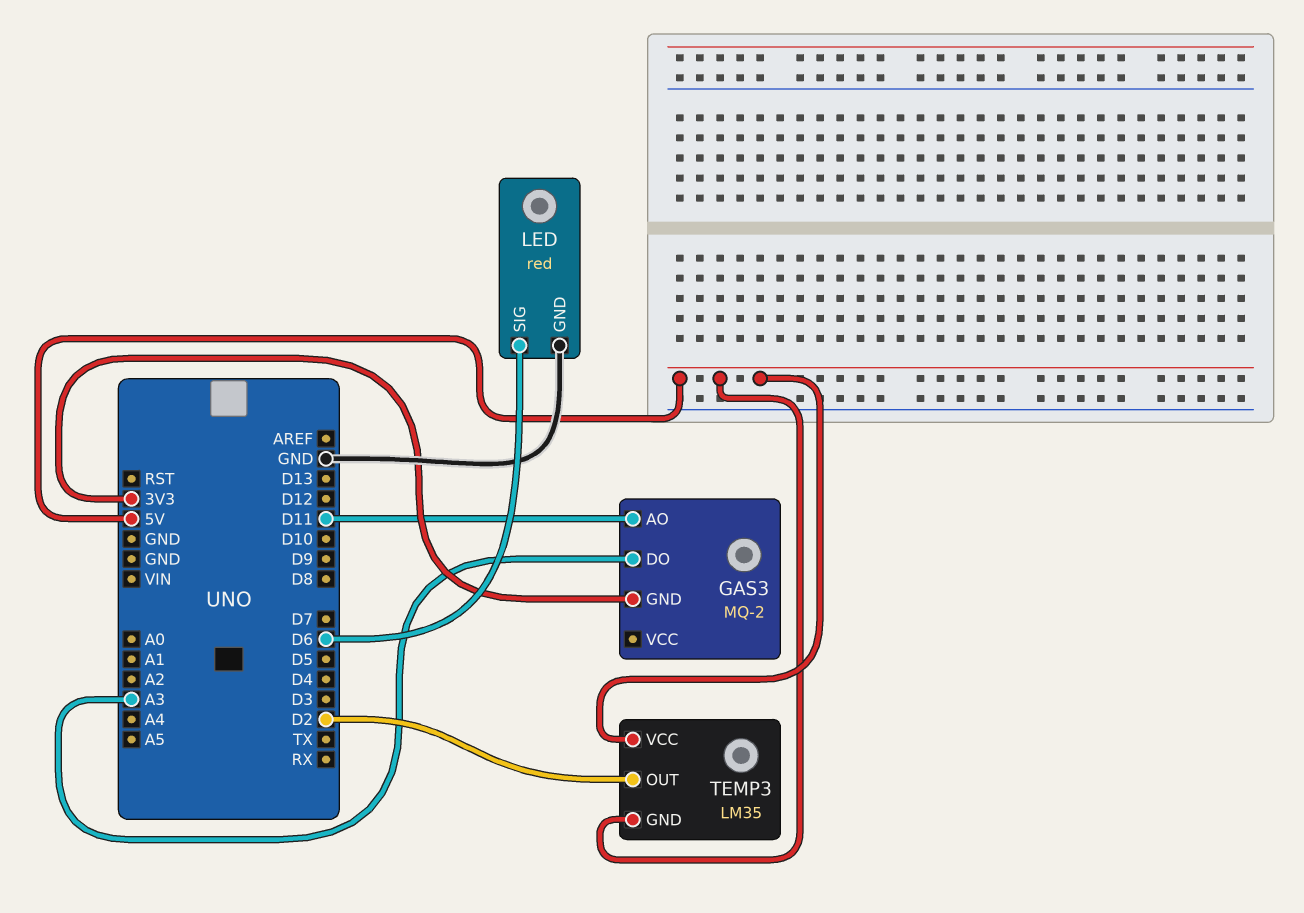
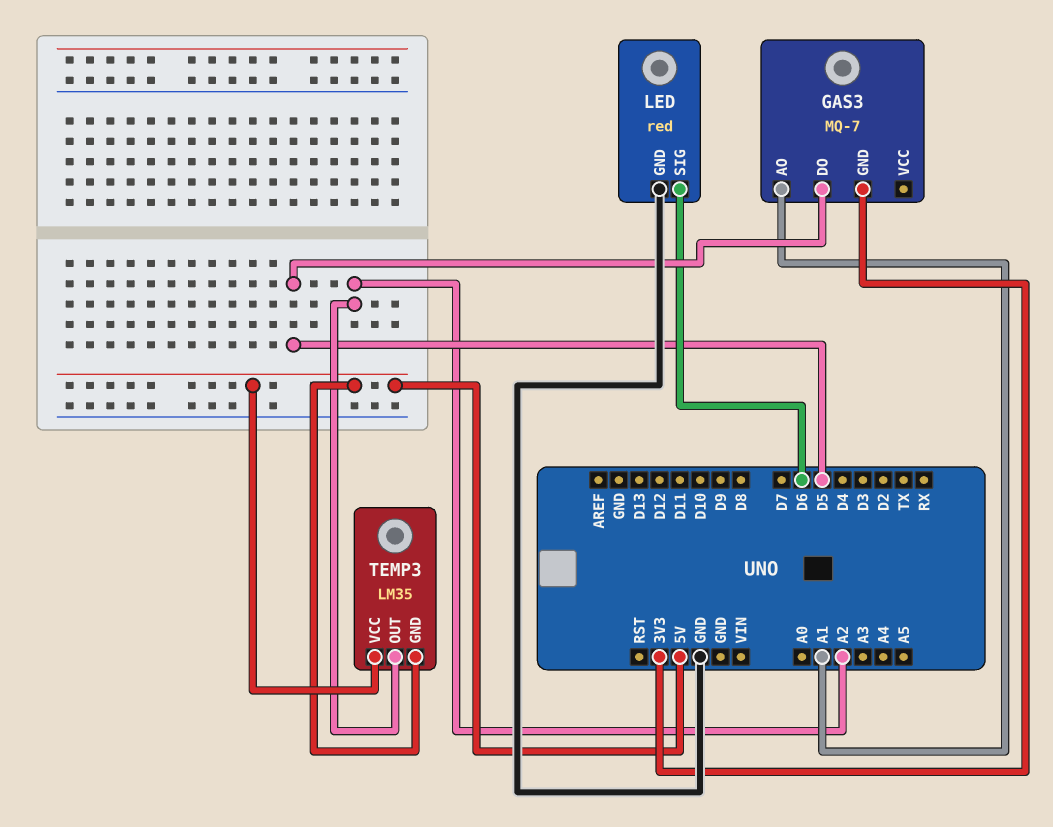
GAS3: MQ-2 -> MQ-7
GAS3 pin AO: D11 -> A1
GAS3 pin DO: A3 -> D5
TEMP3 pin OUT: D2 -> A2

